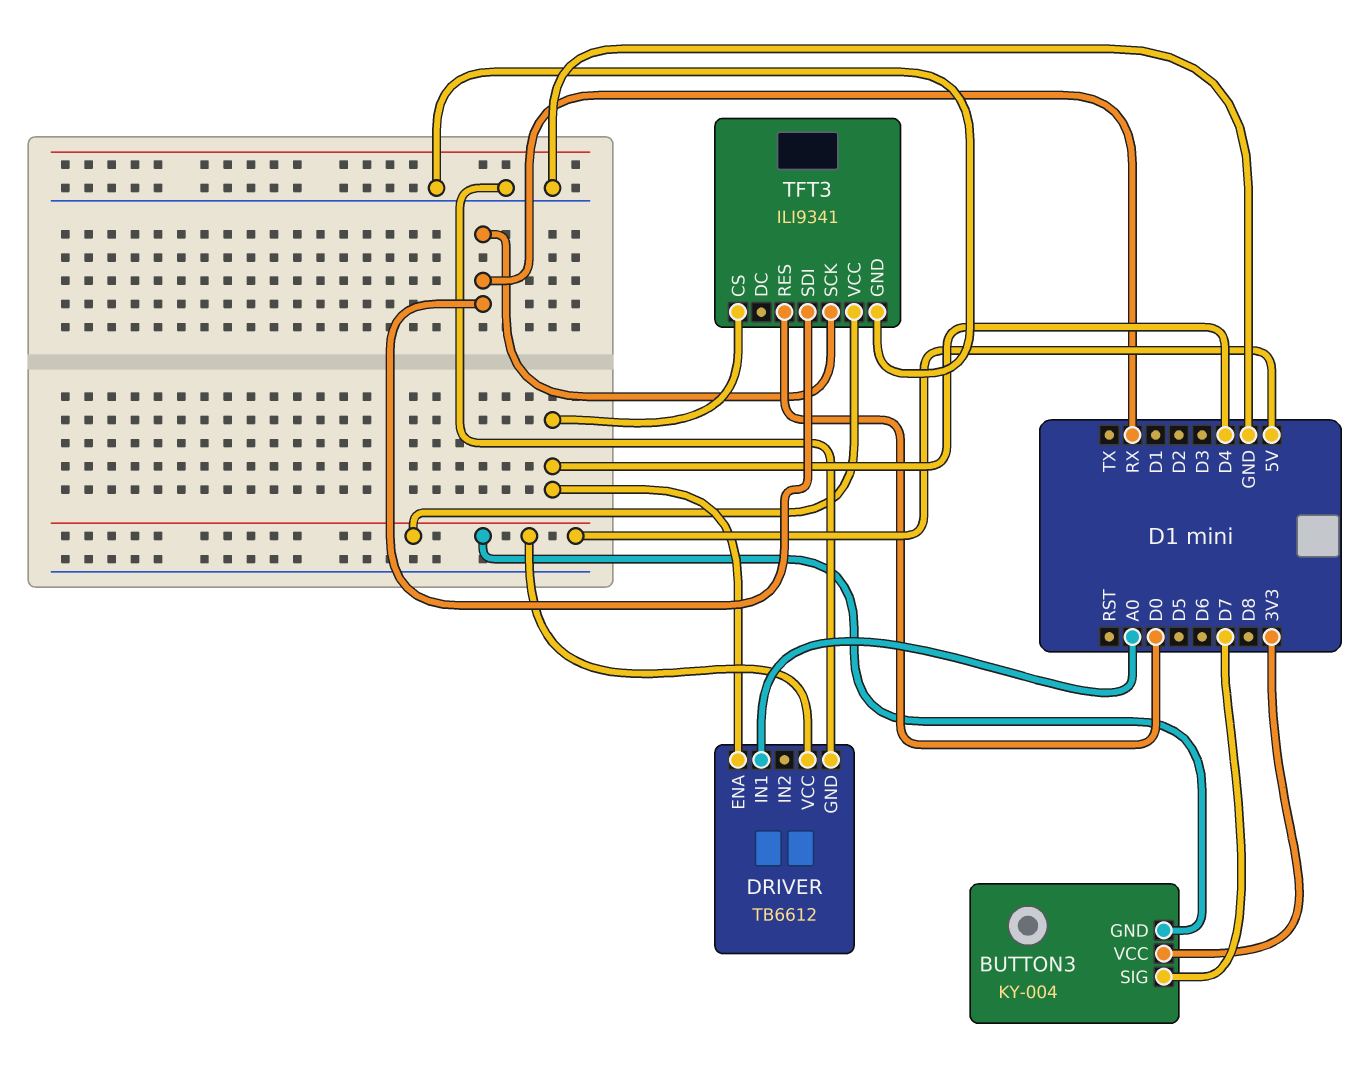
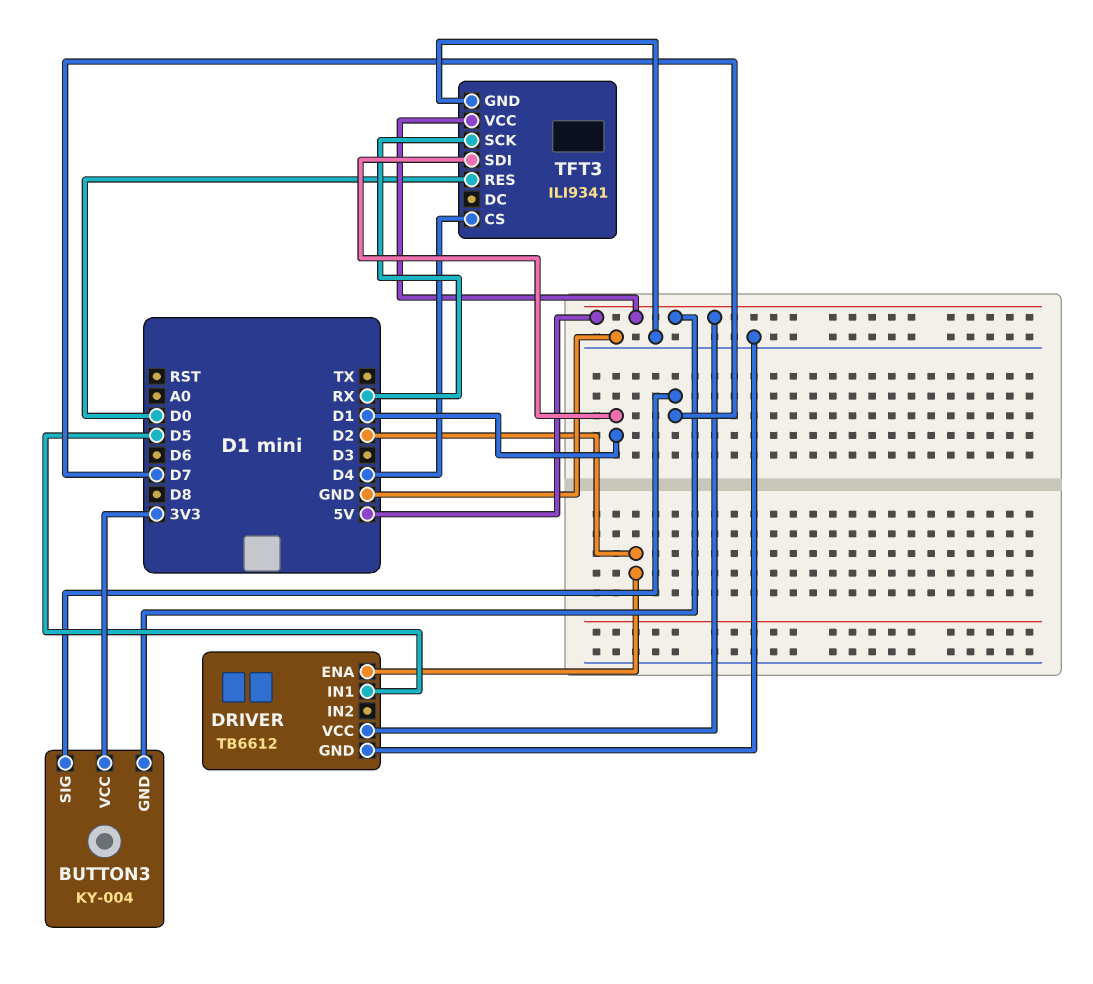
DRIVER pin ENA: D4 -> D2
DRIVER pin IN1: A0 -> D5
TFT3 pin SDI: RX -> D1

